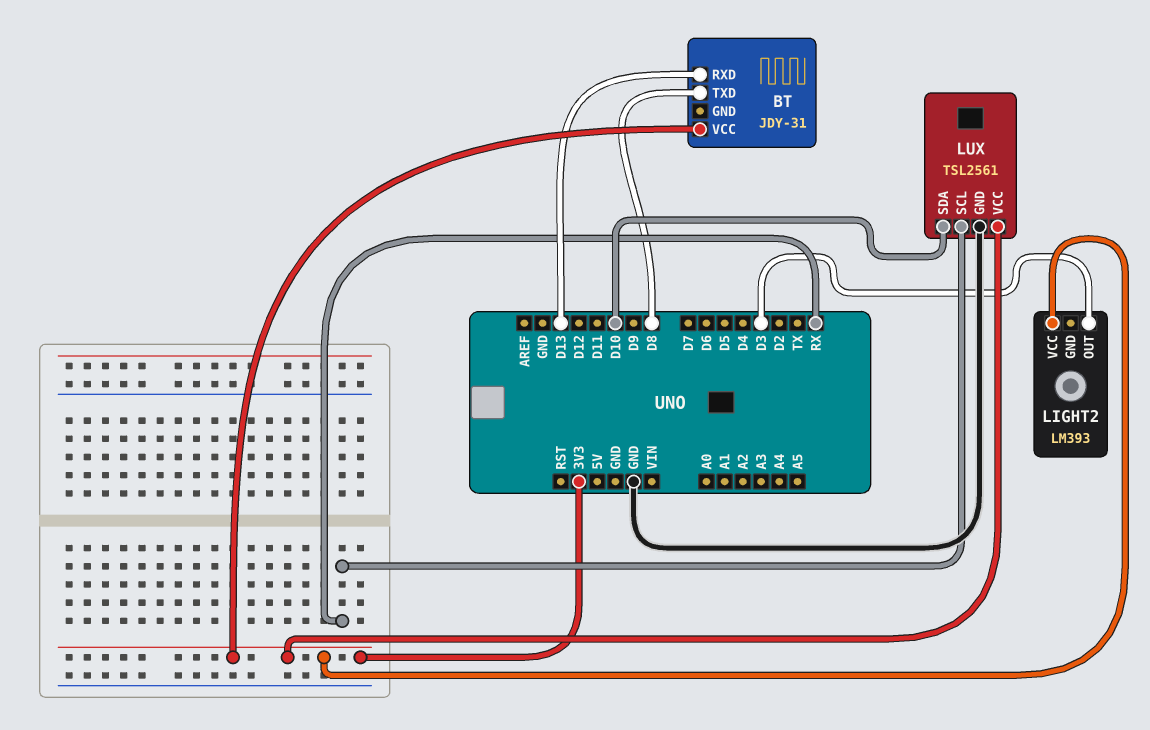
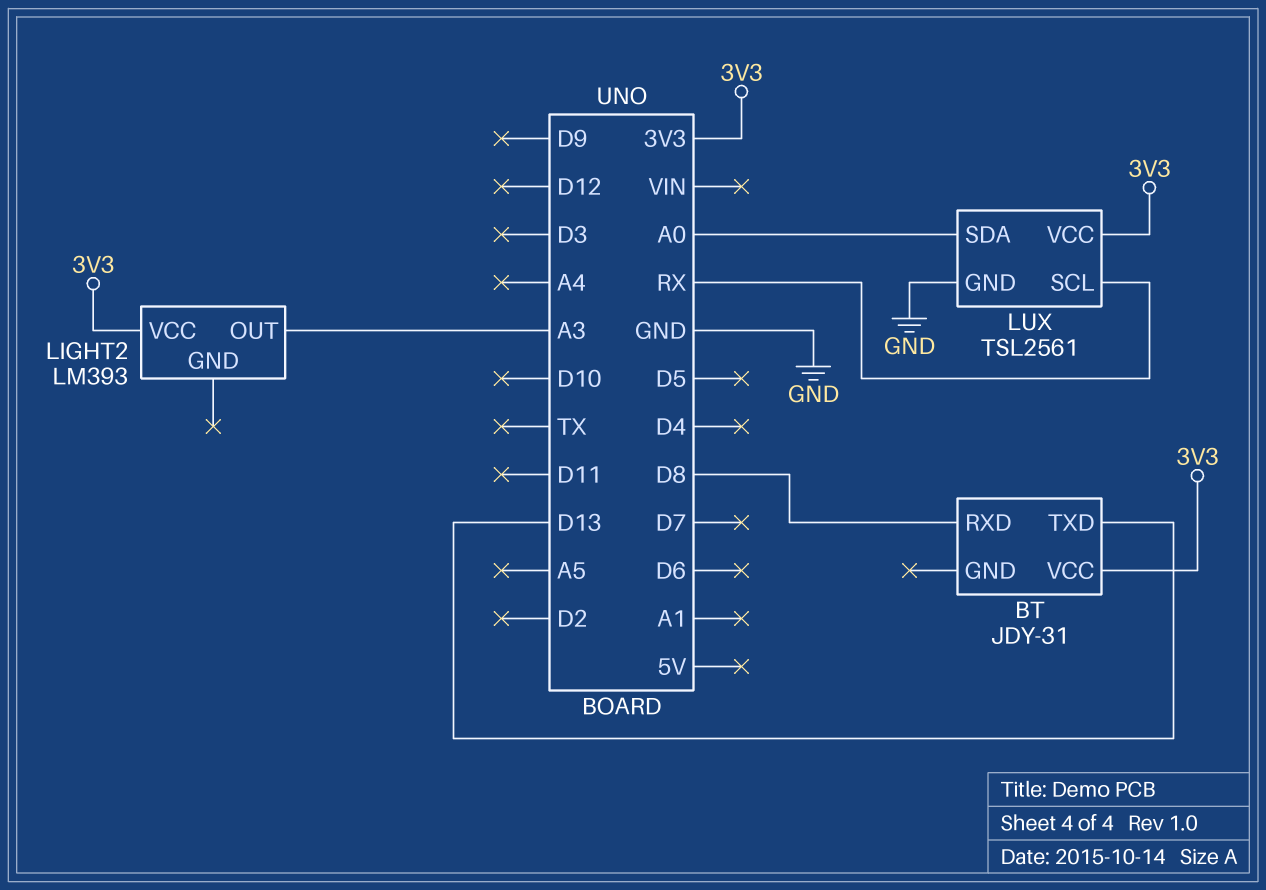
BT pin RXD: D13 -> D8
BT pin TXD: D8 -> D13
LIGHT2 pin OUT: D3 -> A3
LUX pin SDA: D10 -> A0

